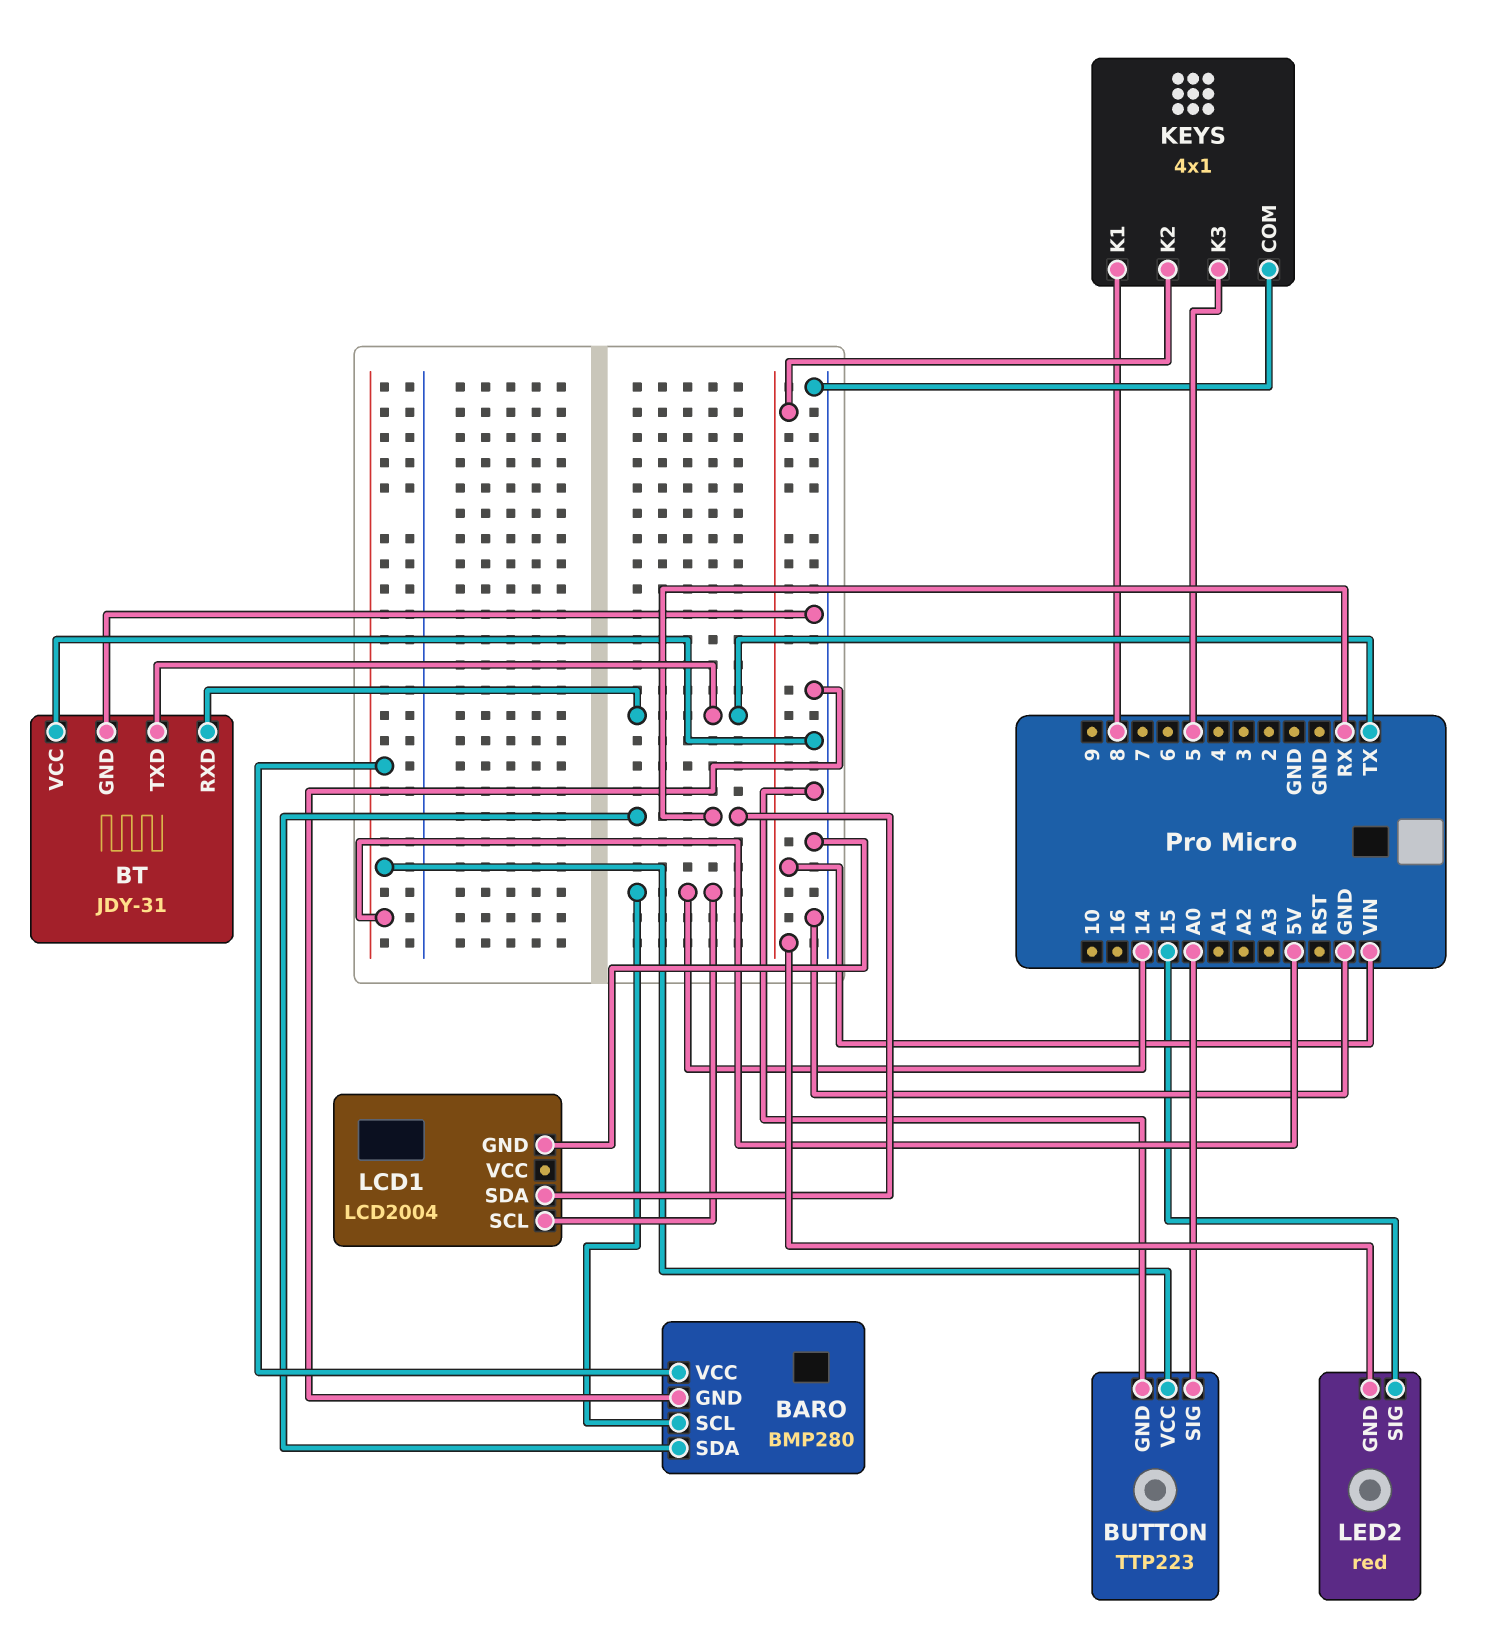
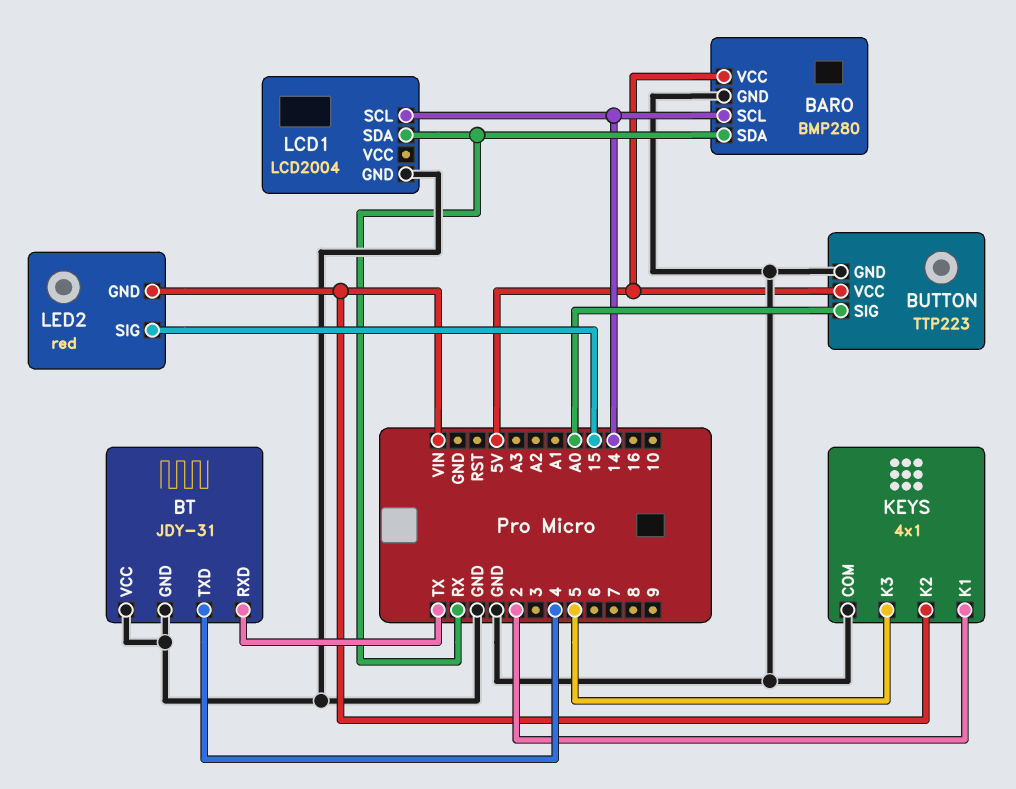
BT pin TXD: TX -> 4
KEYS pin K1: 8 -> 2

